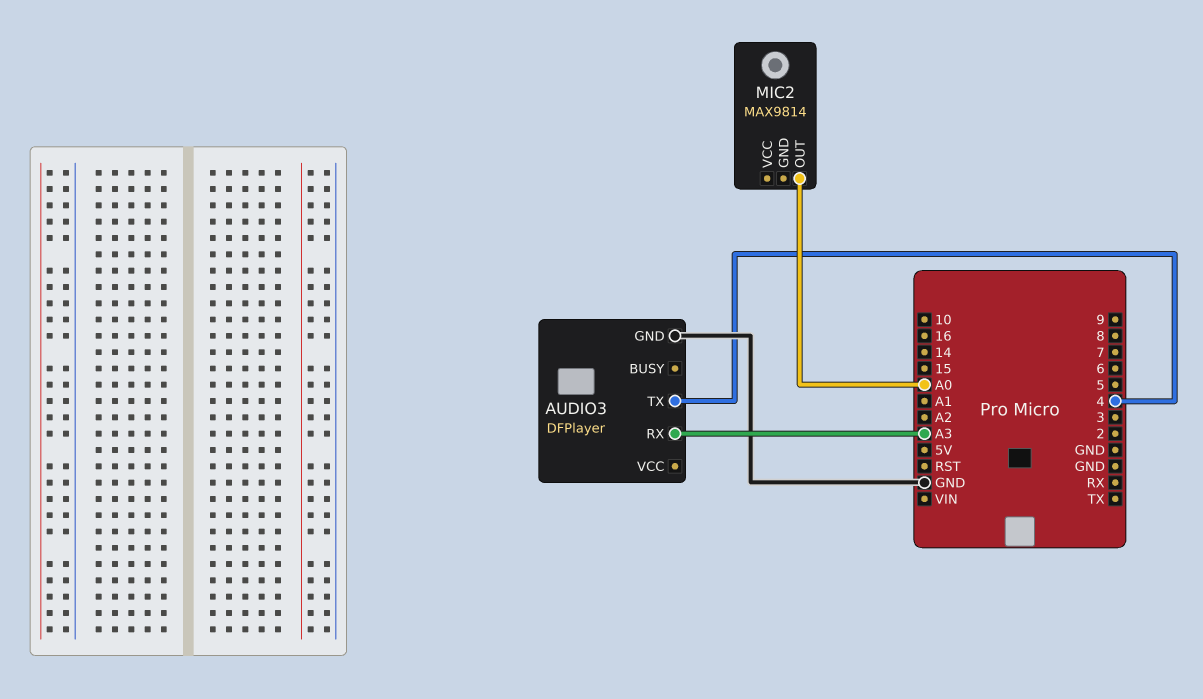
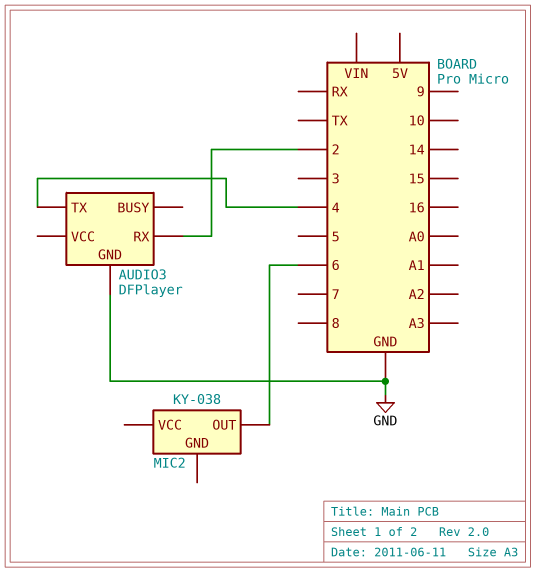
AUDIO3 pin RX: A3 -> 2
MIC2: MAX9814 -> KY-038
MIC2 pin OUT: A0 -> 6

